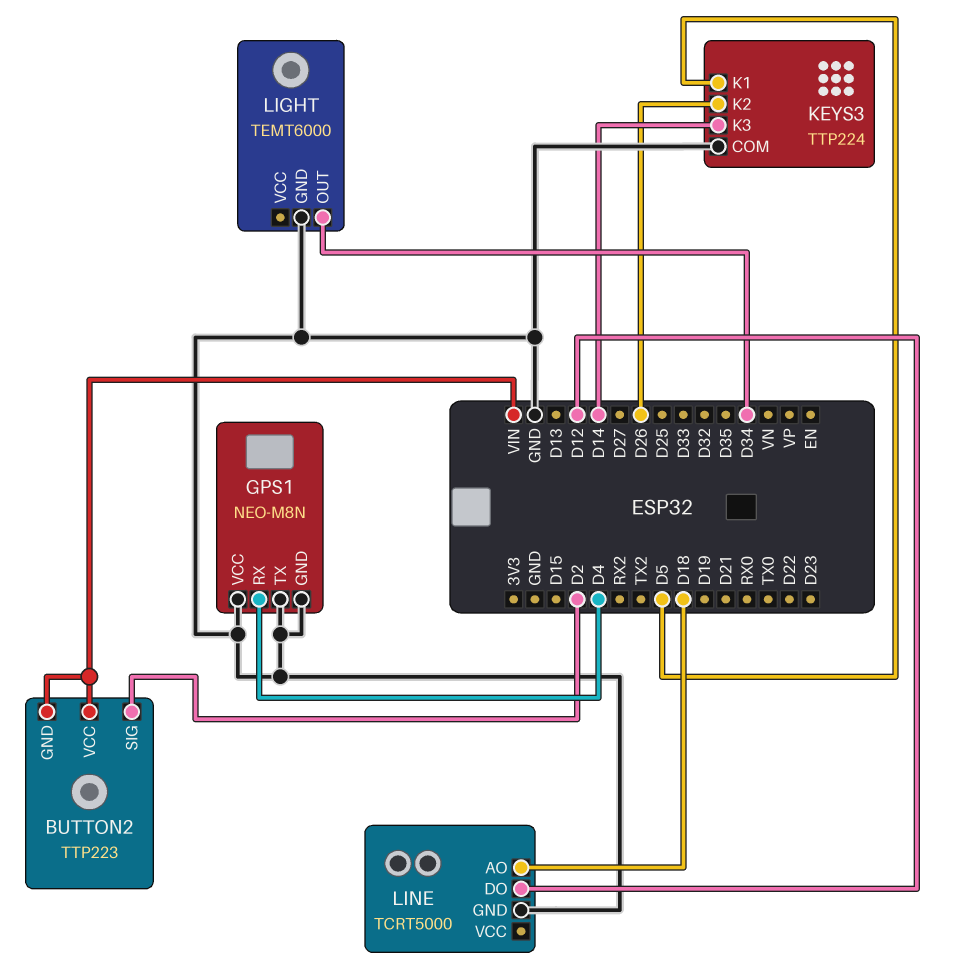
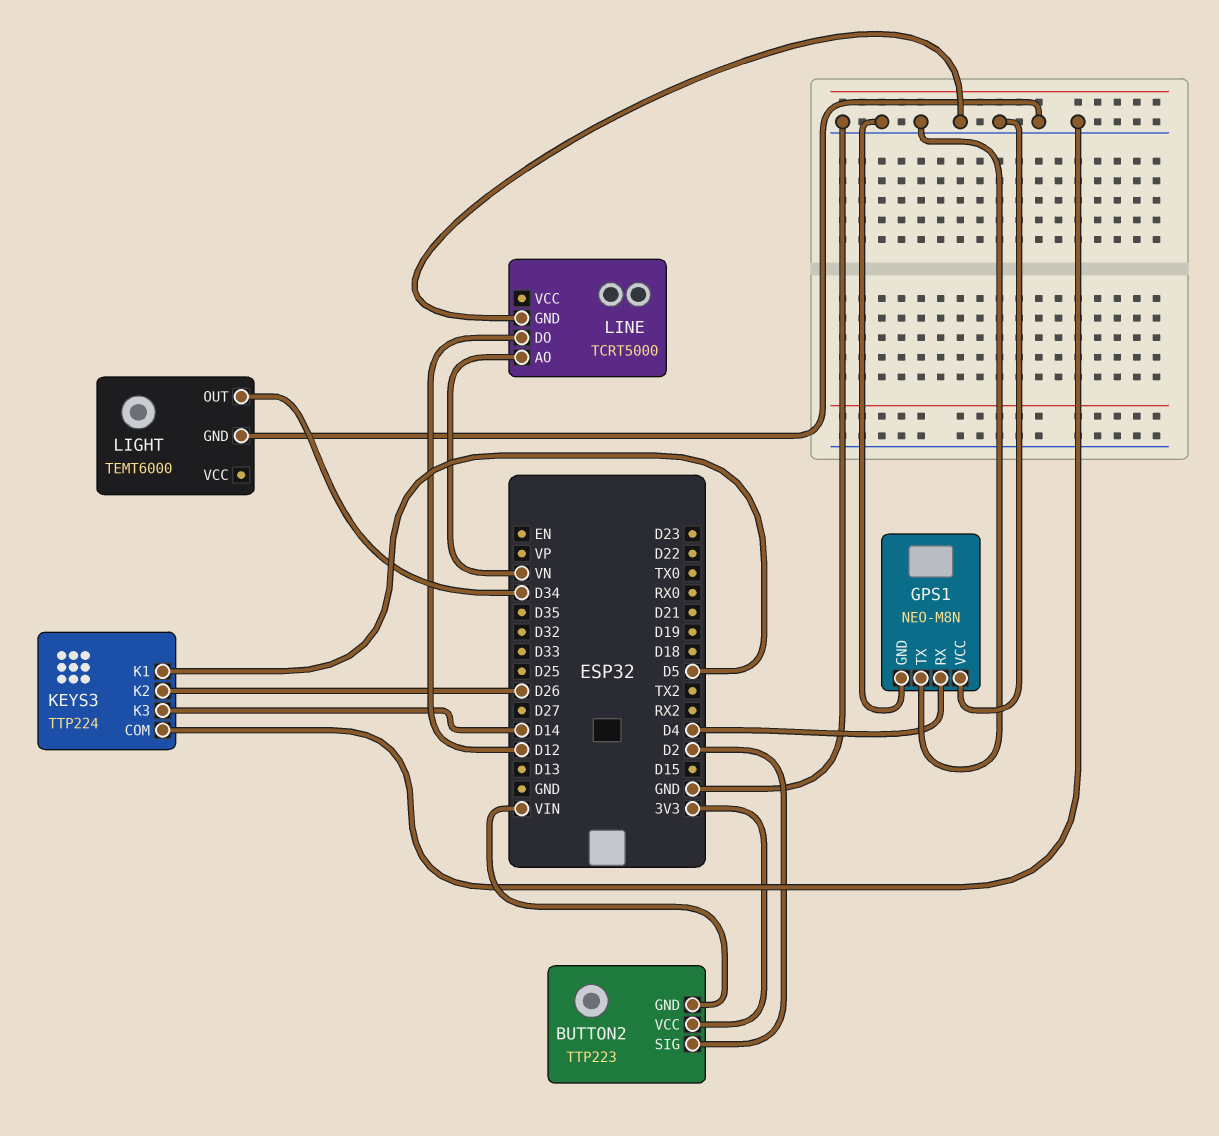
BUTTON2 pin VCC: VIN -> 3V3
LINE pin AO: D18 -> VN

